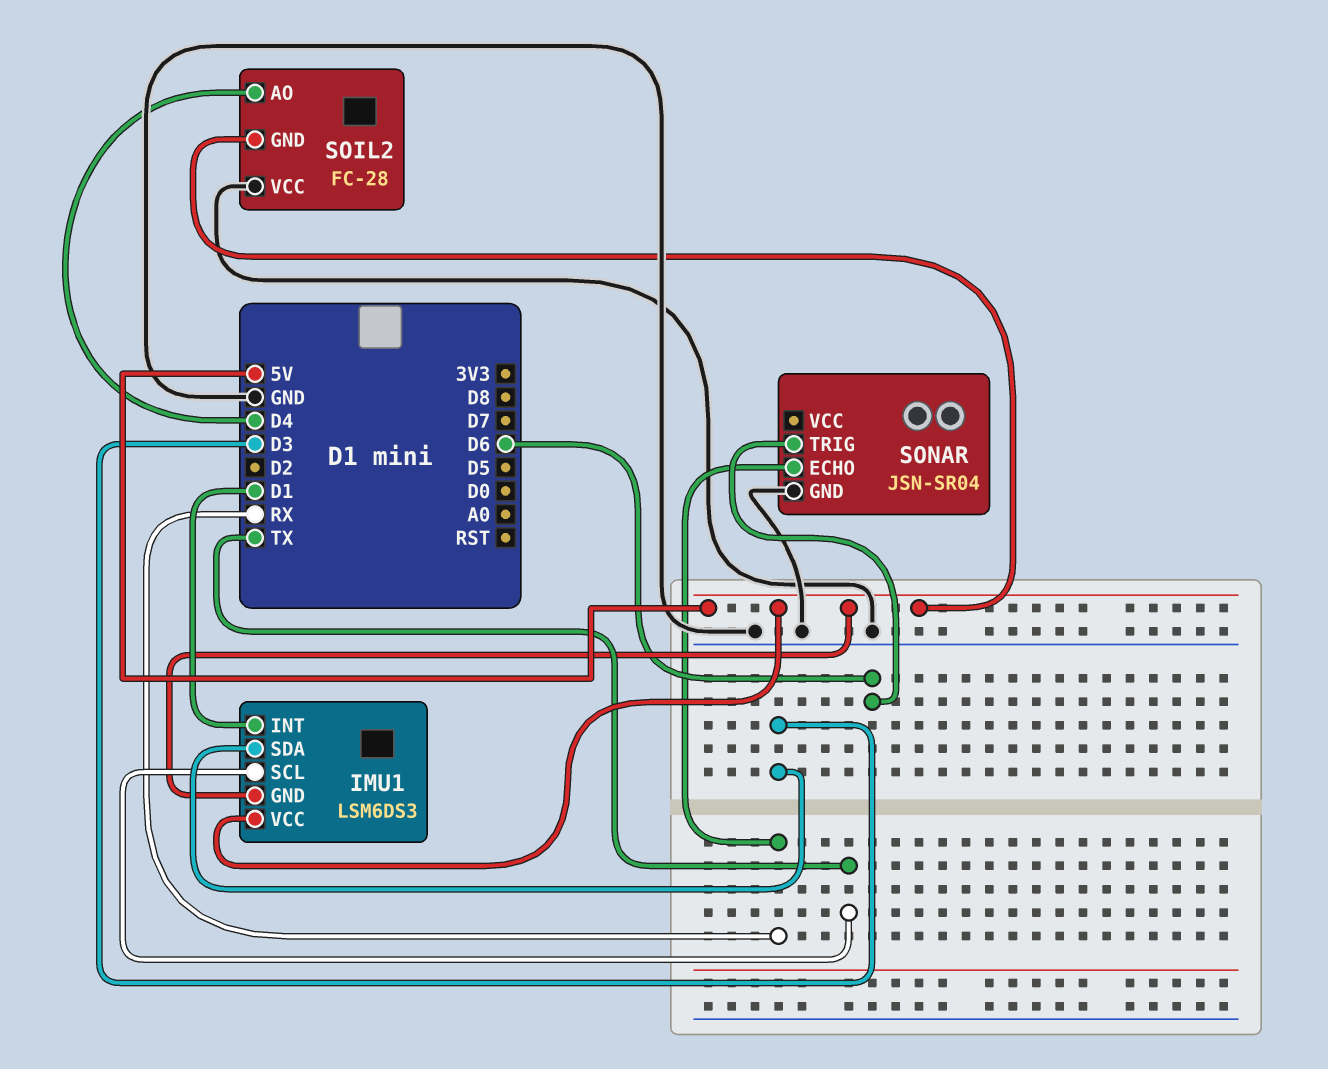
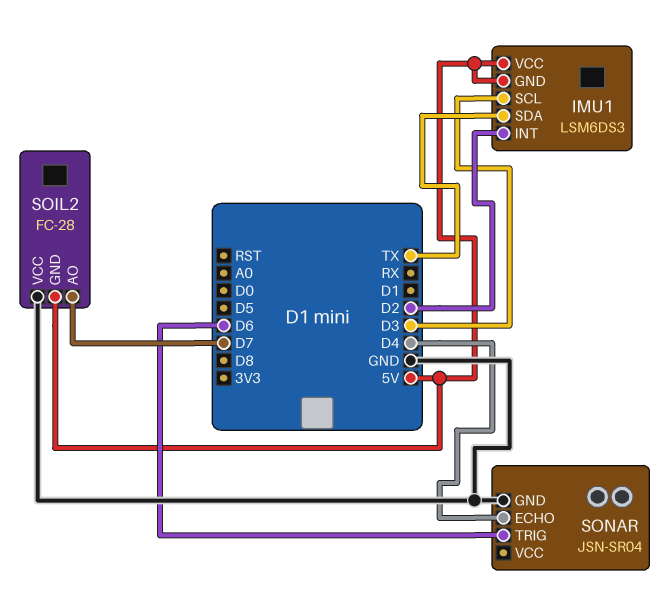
IMU1 pin INT: D1 -> D2
IMU1 pin SCL: TX -> D3
IMU1 pin SDA: D3 -> TX
SOIL2 pin AO: D4 -> D7
SONAR pin ECHO: RX -> D4

